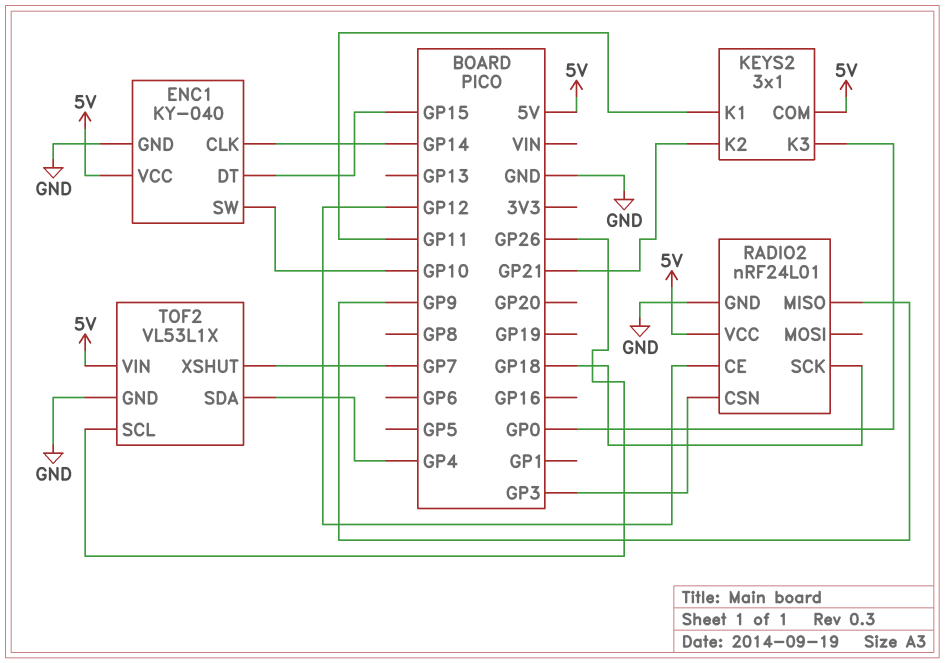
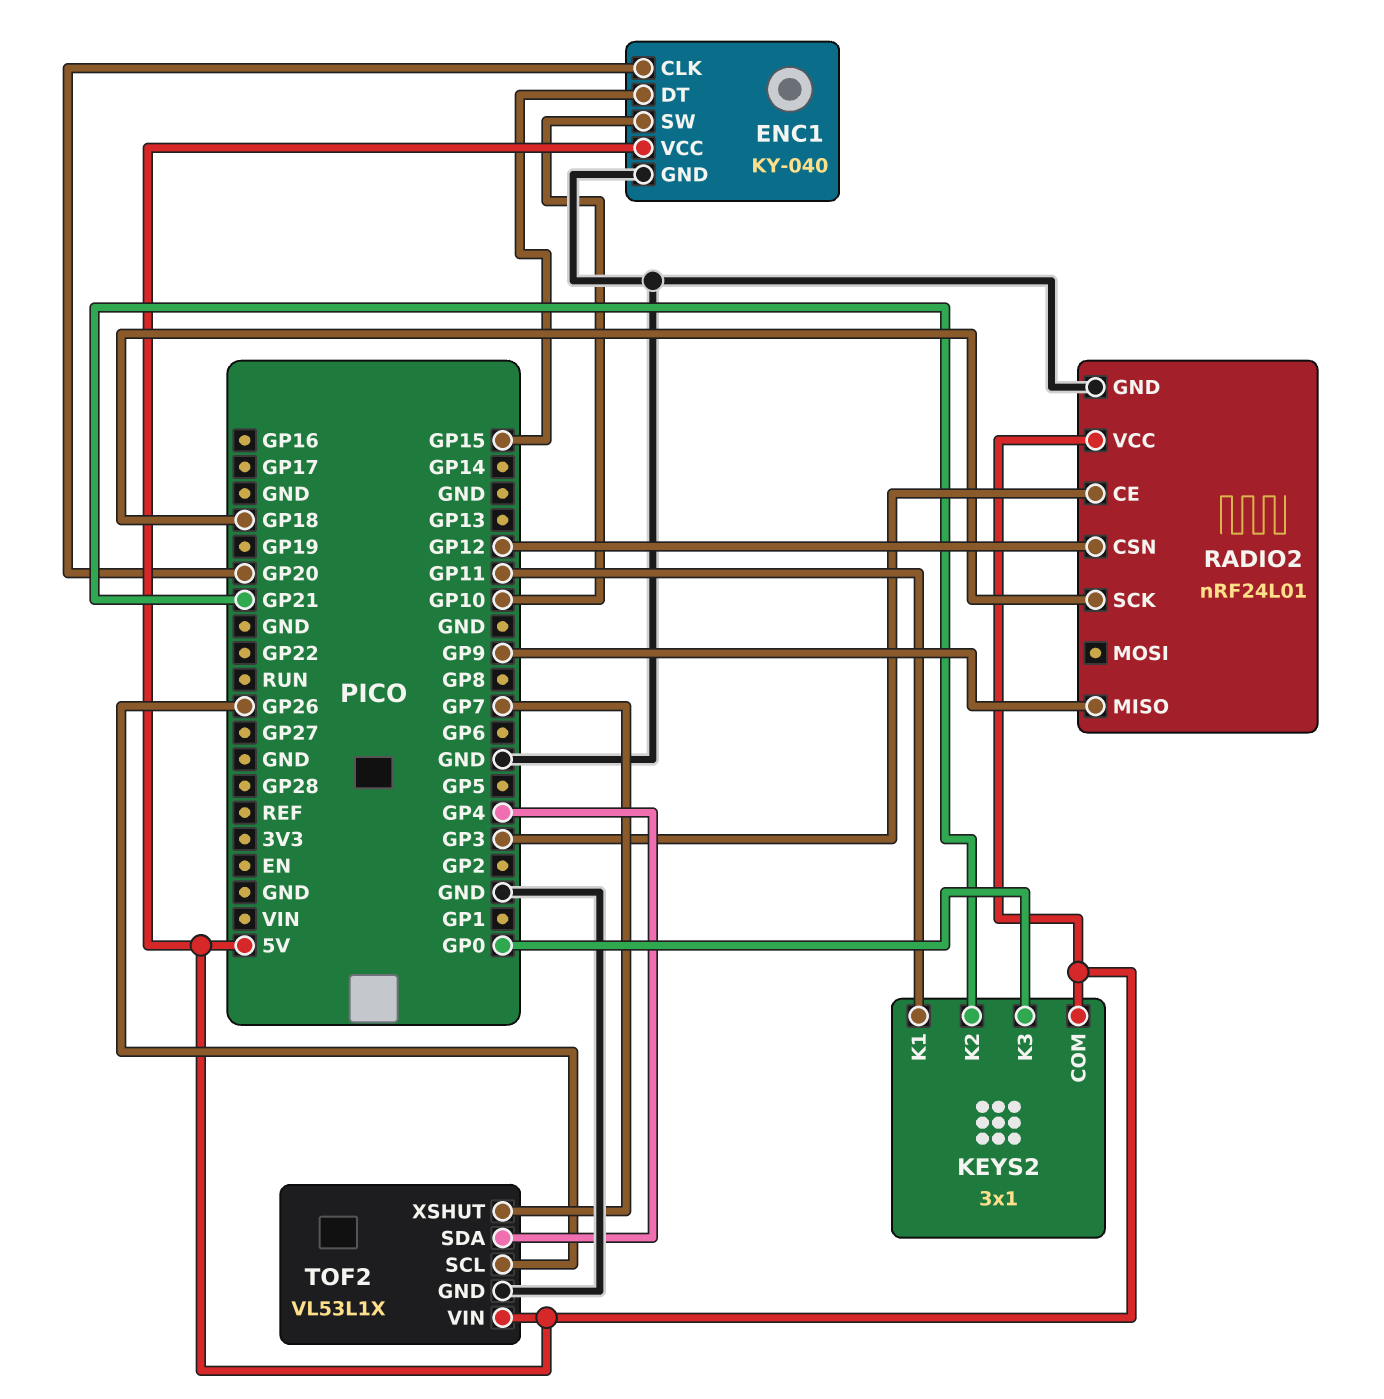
ENC1 pin CLK: GP14 -> GP20
RADIO2 pin CE: GP12 -> GP3
RADIO2 pin CSN: GP3 -> GP12

